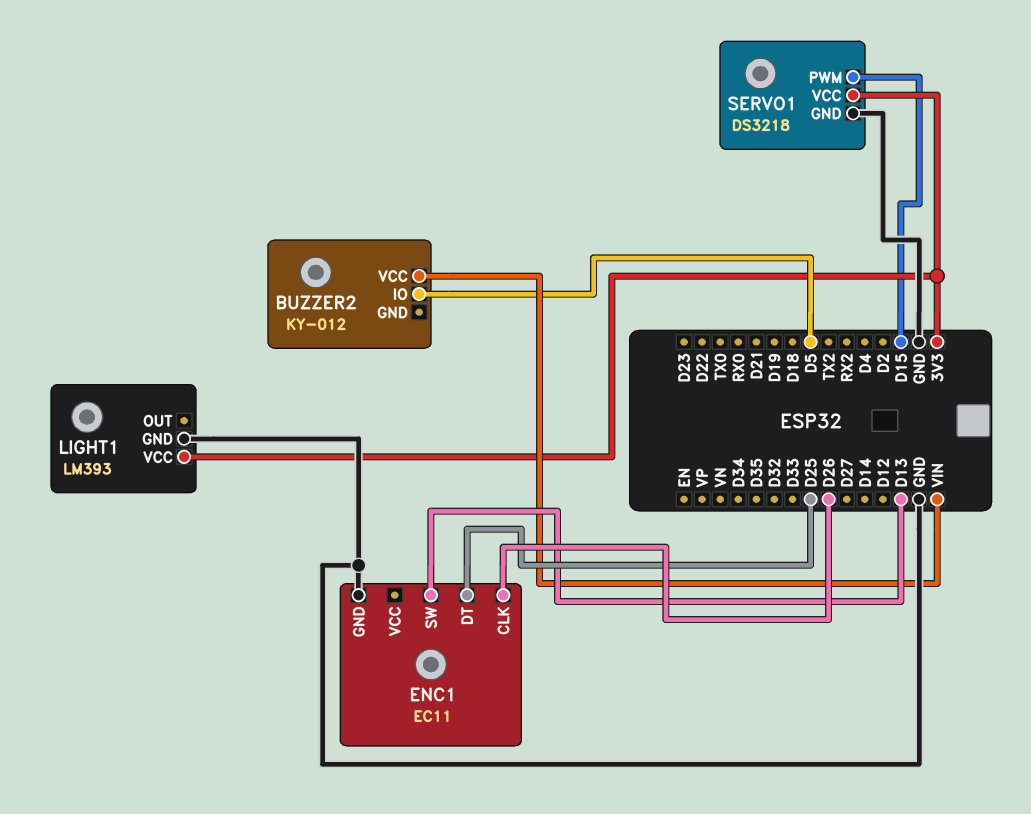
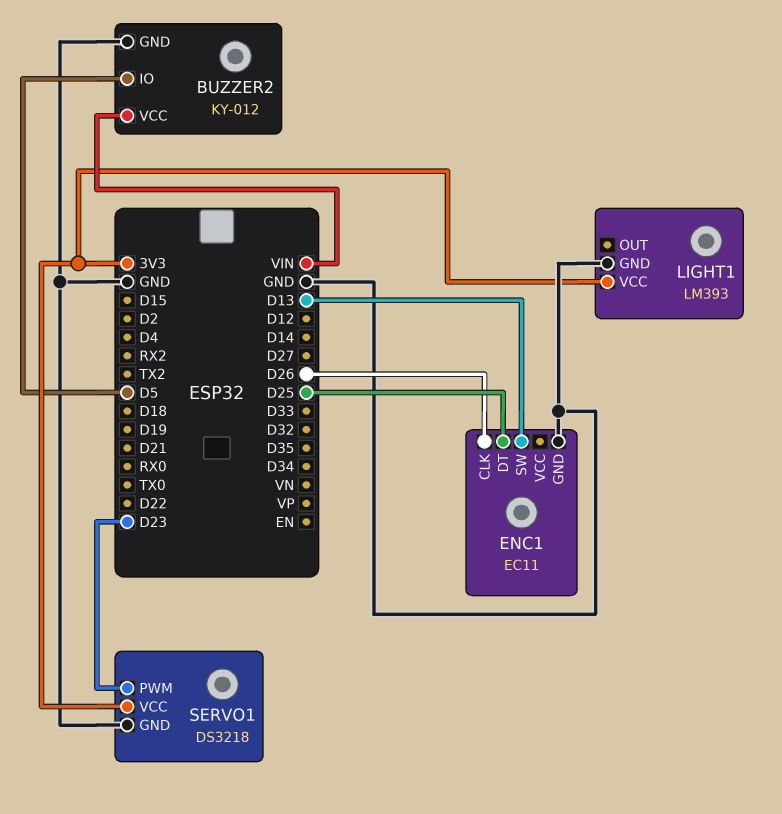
BUZZER2 pin GND: none -> GND
SERVO1 pin PWM: D15 -> D23

